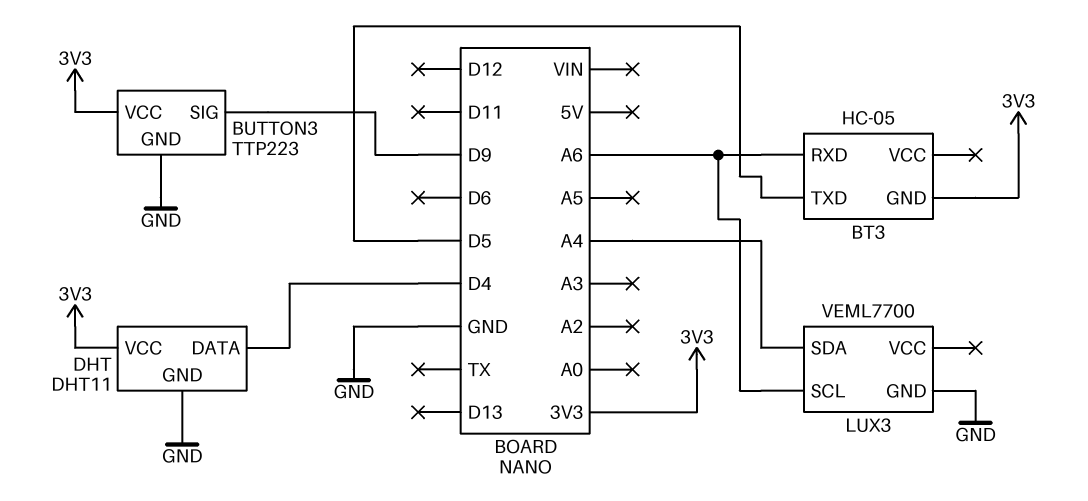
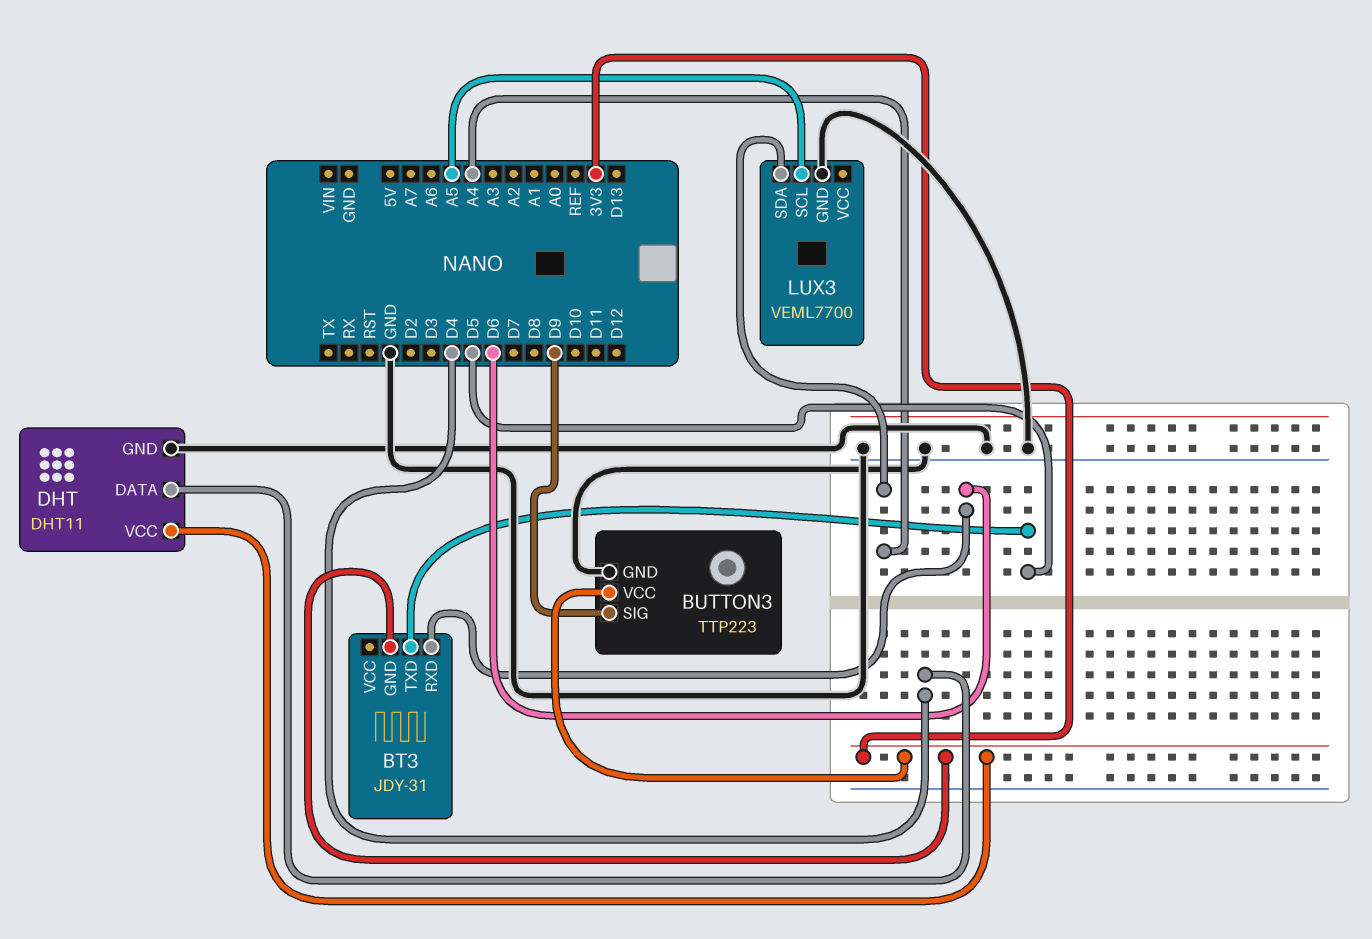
BT3: HC-05 -> JDY-31
BT3 pin RXD: A6 -> D6
LUX3 pin SCL: A6 -> A5

